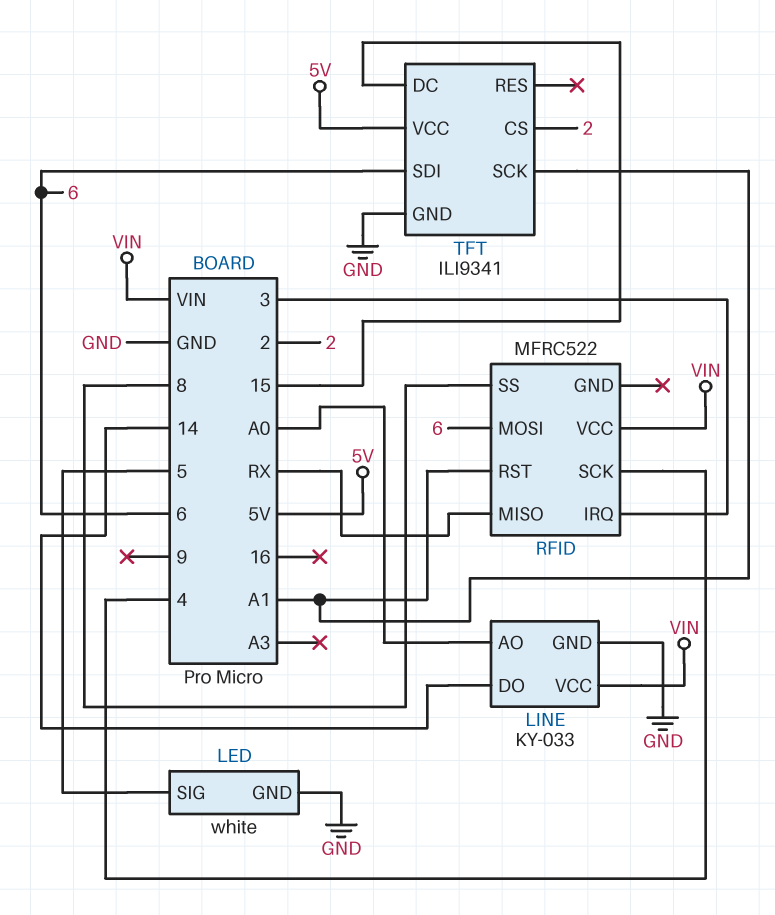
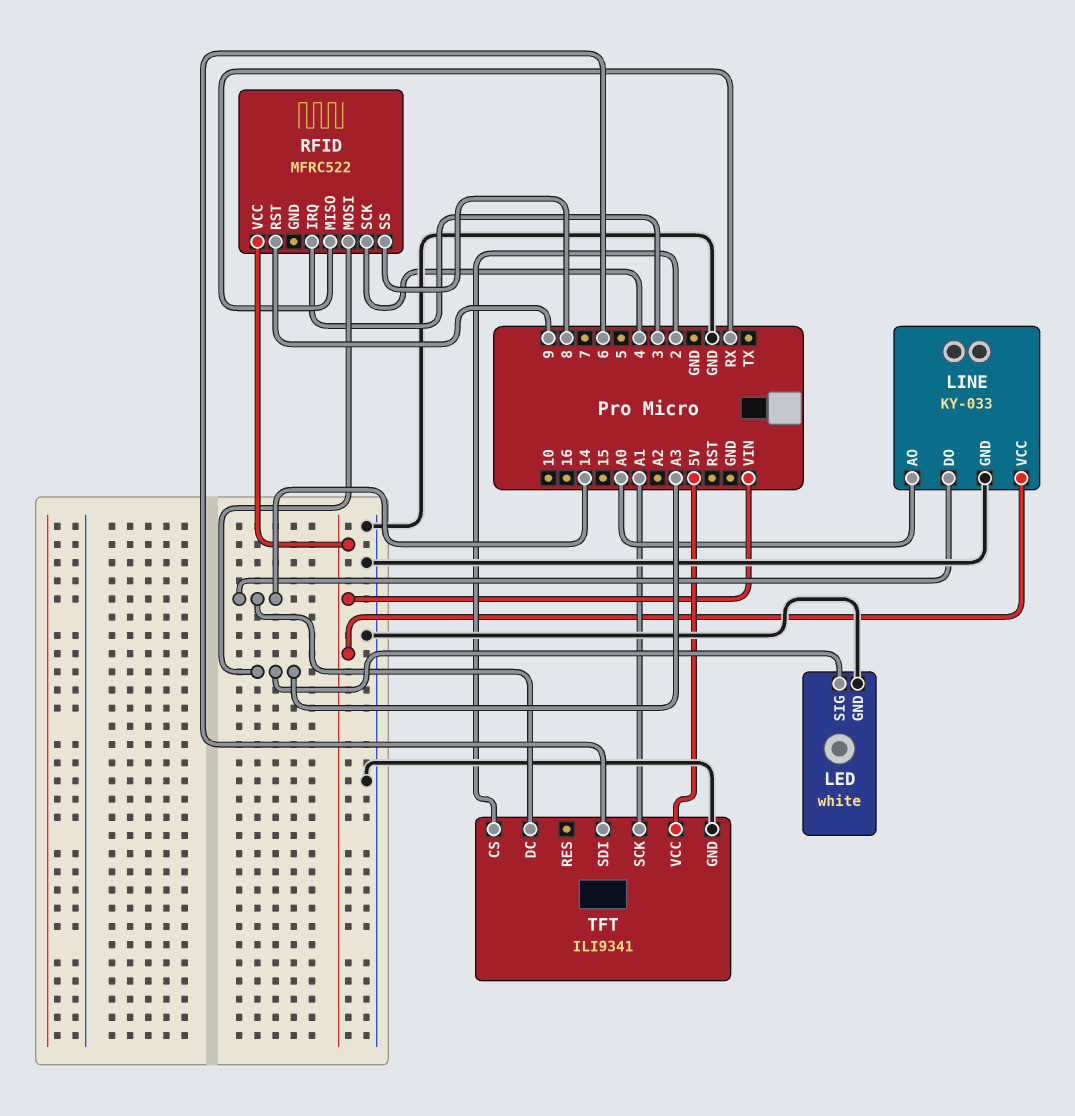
LED pin SIG: 5 -> A3
RFID pin MOSI: 6 -> A3
RFID pin RST: A1 -> 9
TFT pin DC: 15 -> 14

